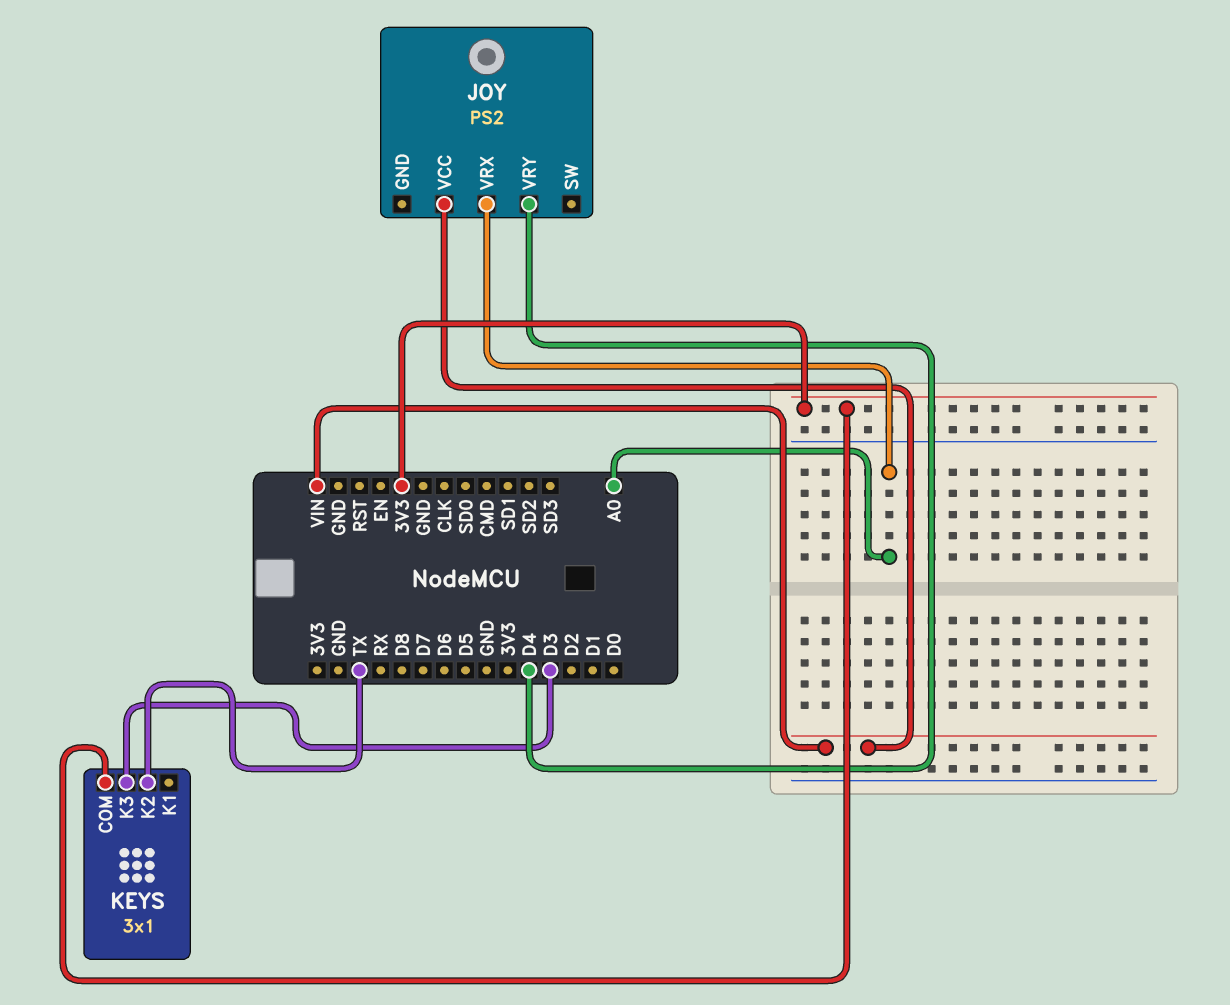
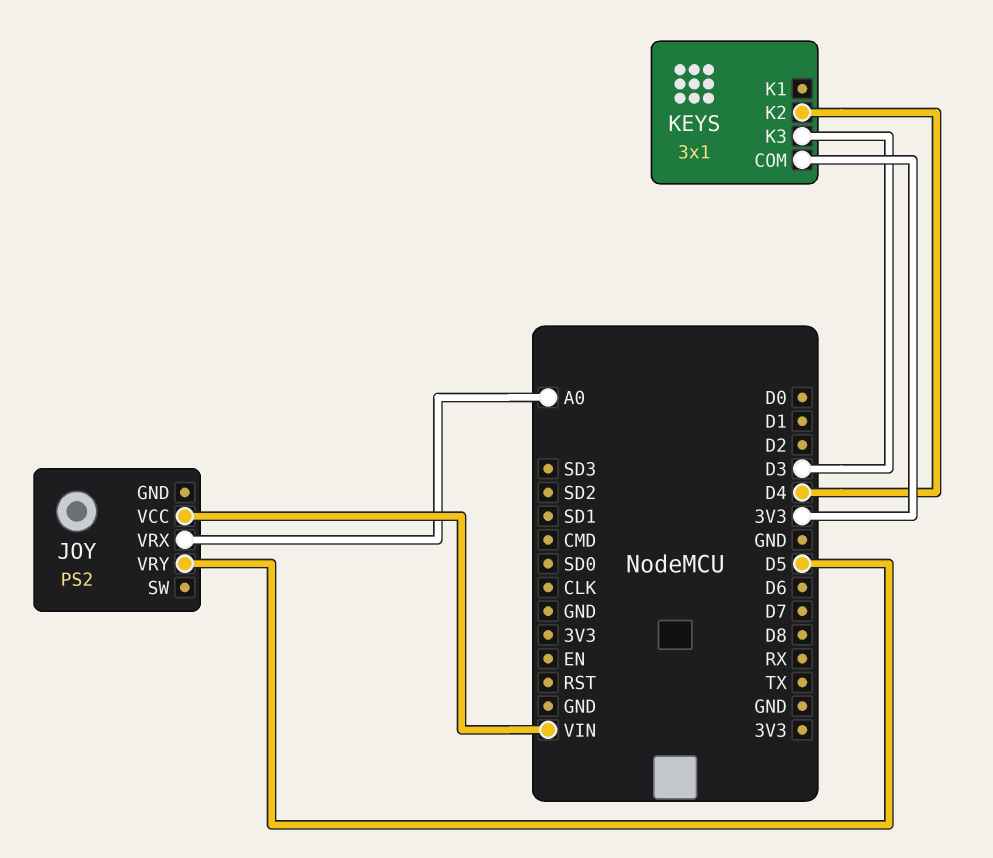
JOY pin VRY: D4 -> D5
KEYS pin K2: TX -> D4

